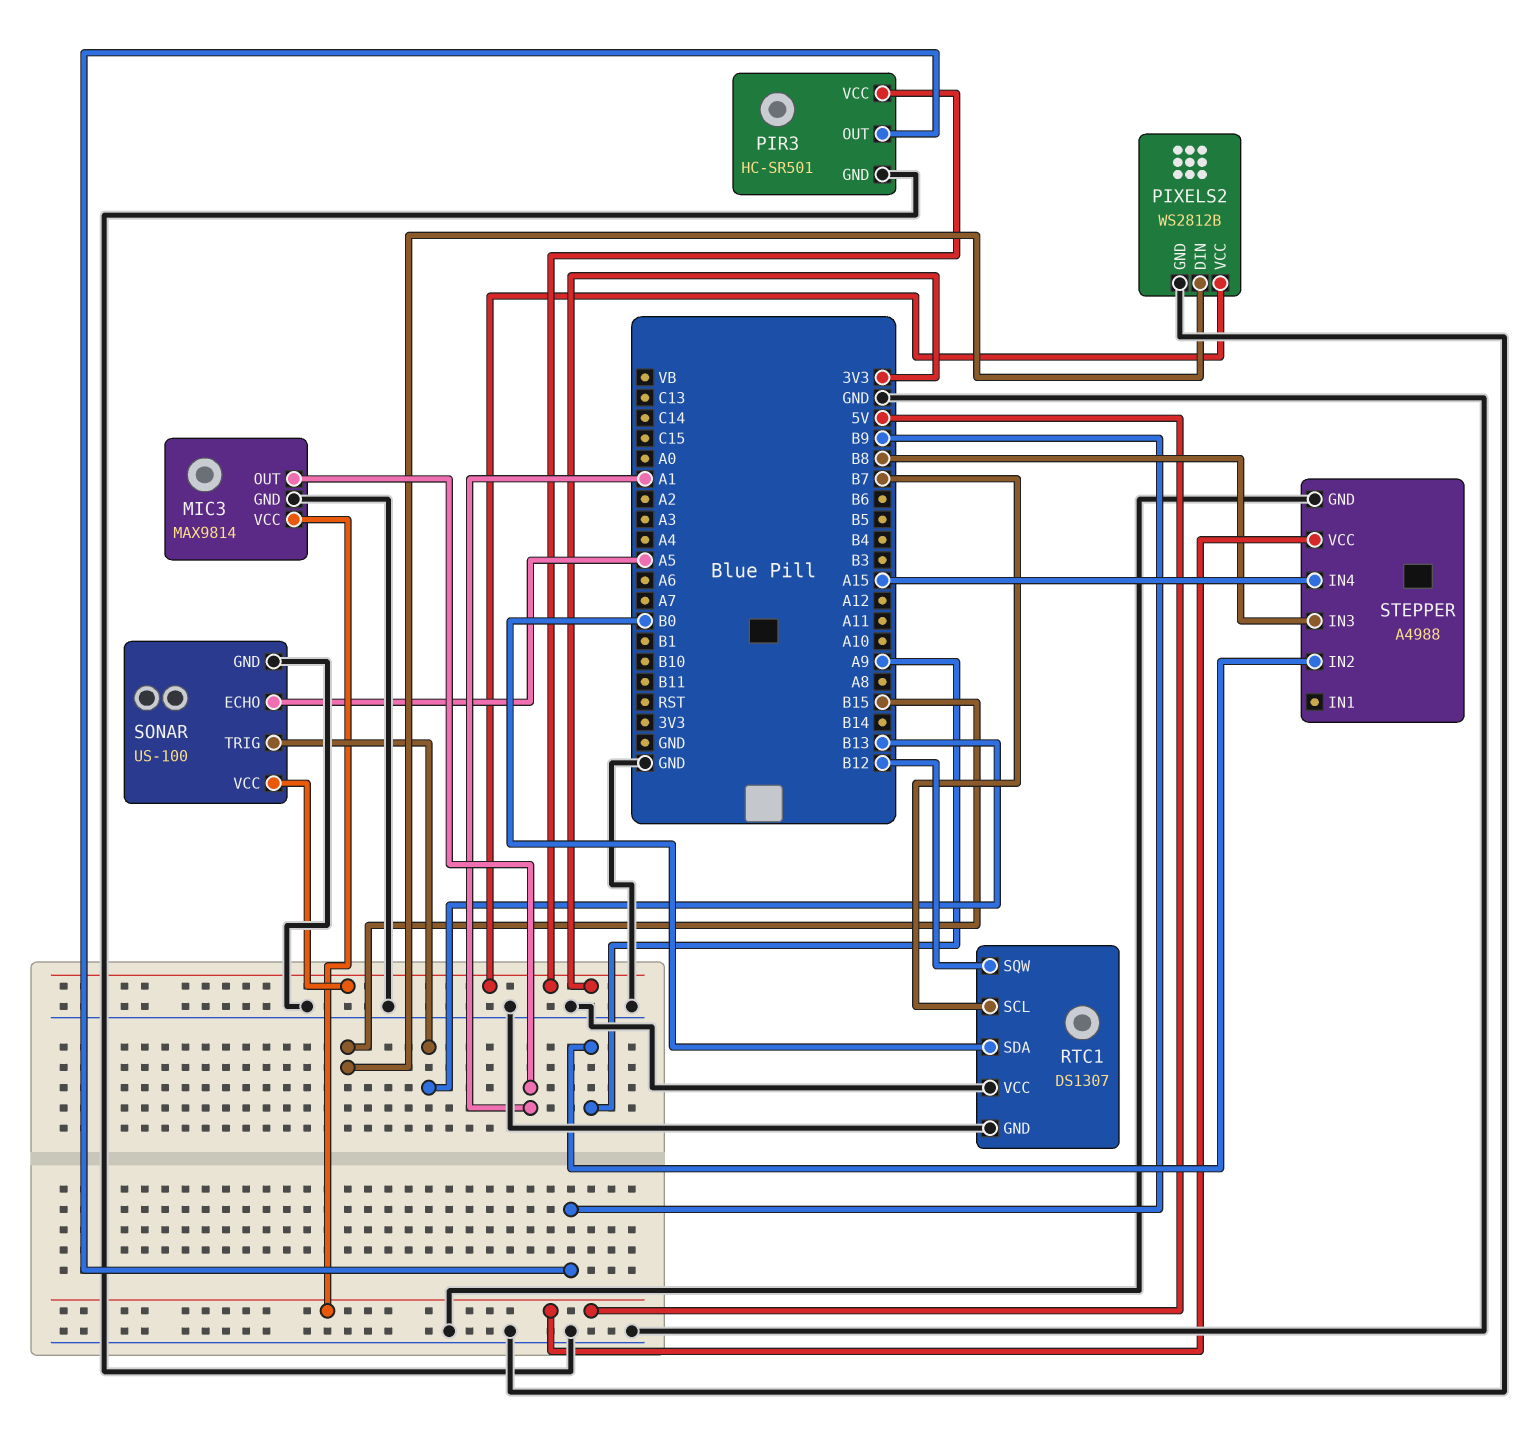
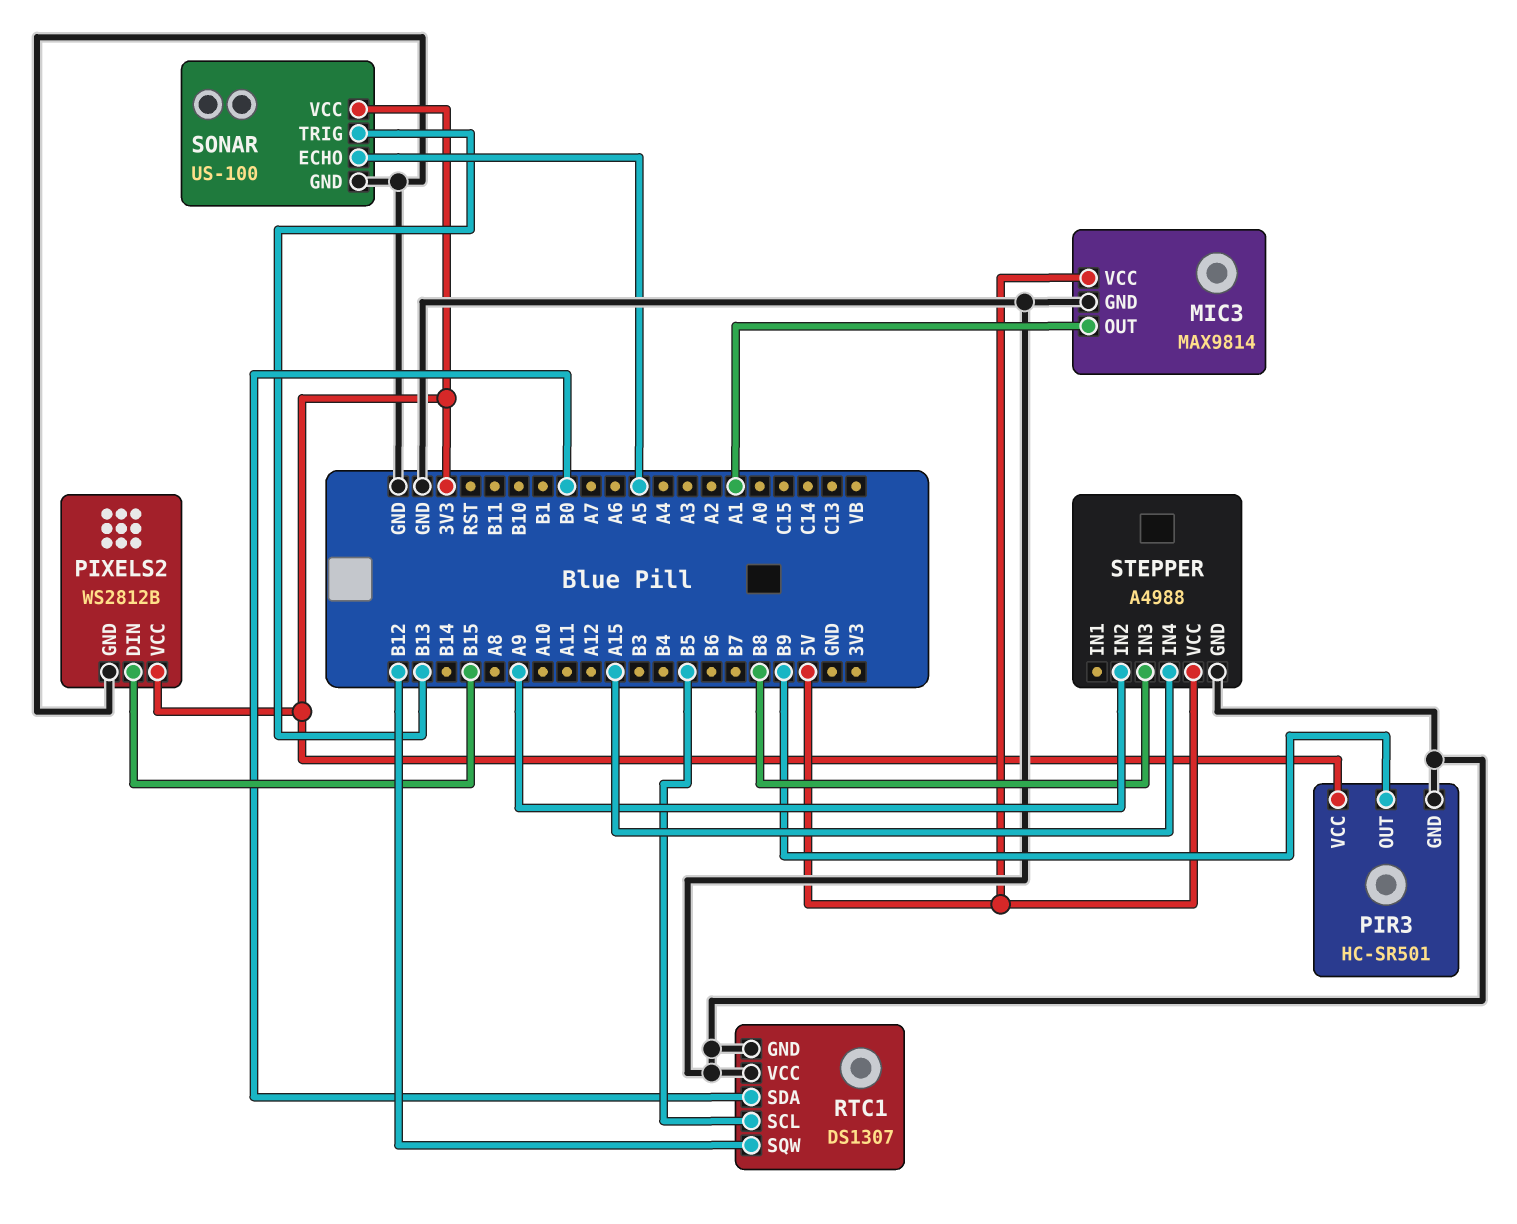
RTC1 pin SCL: B7 -> B5

